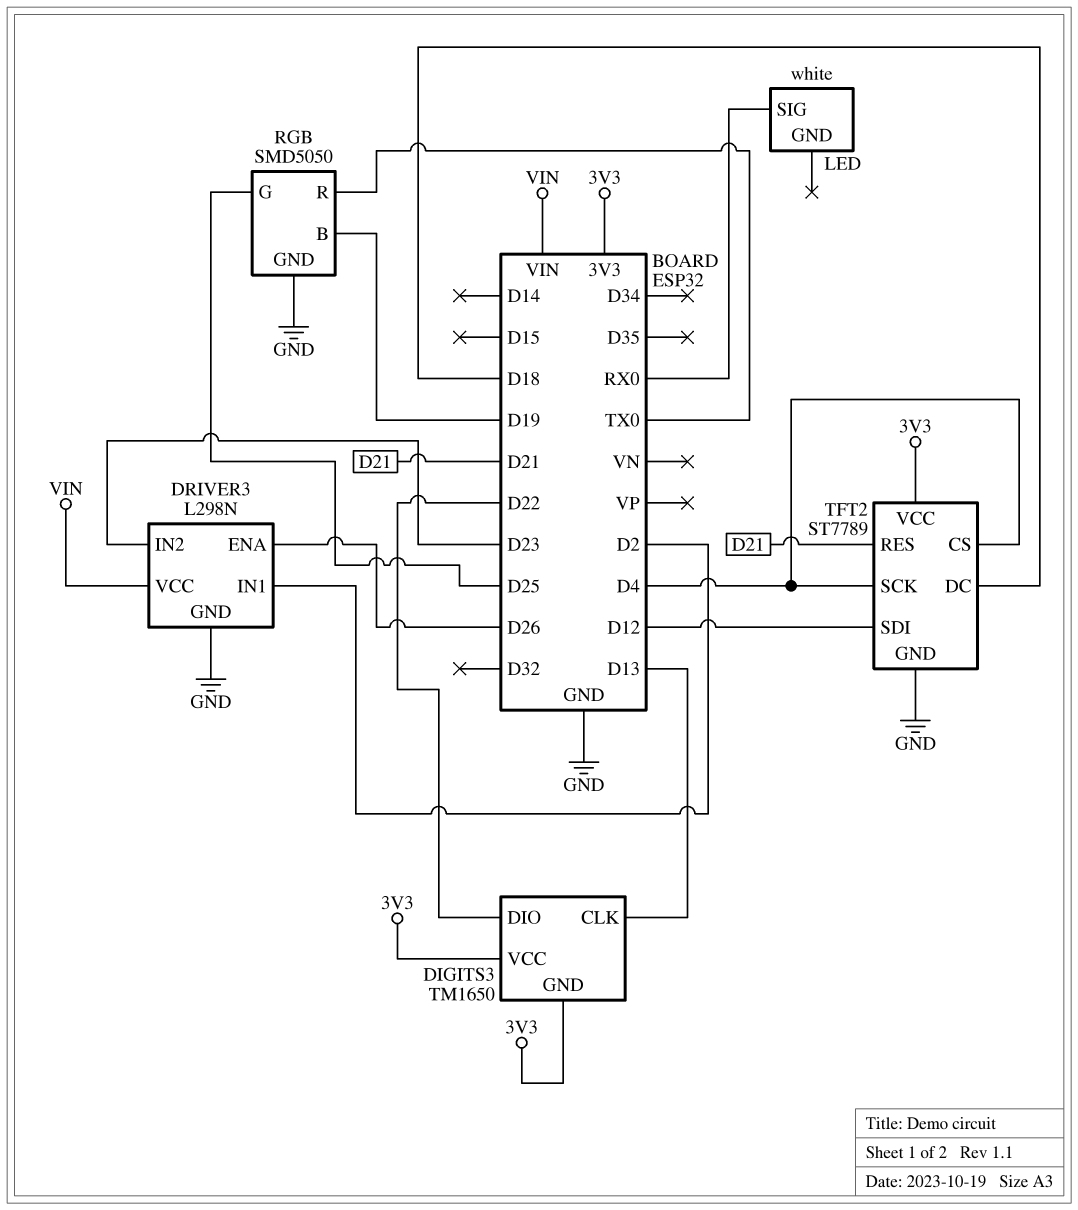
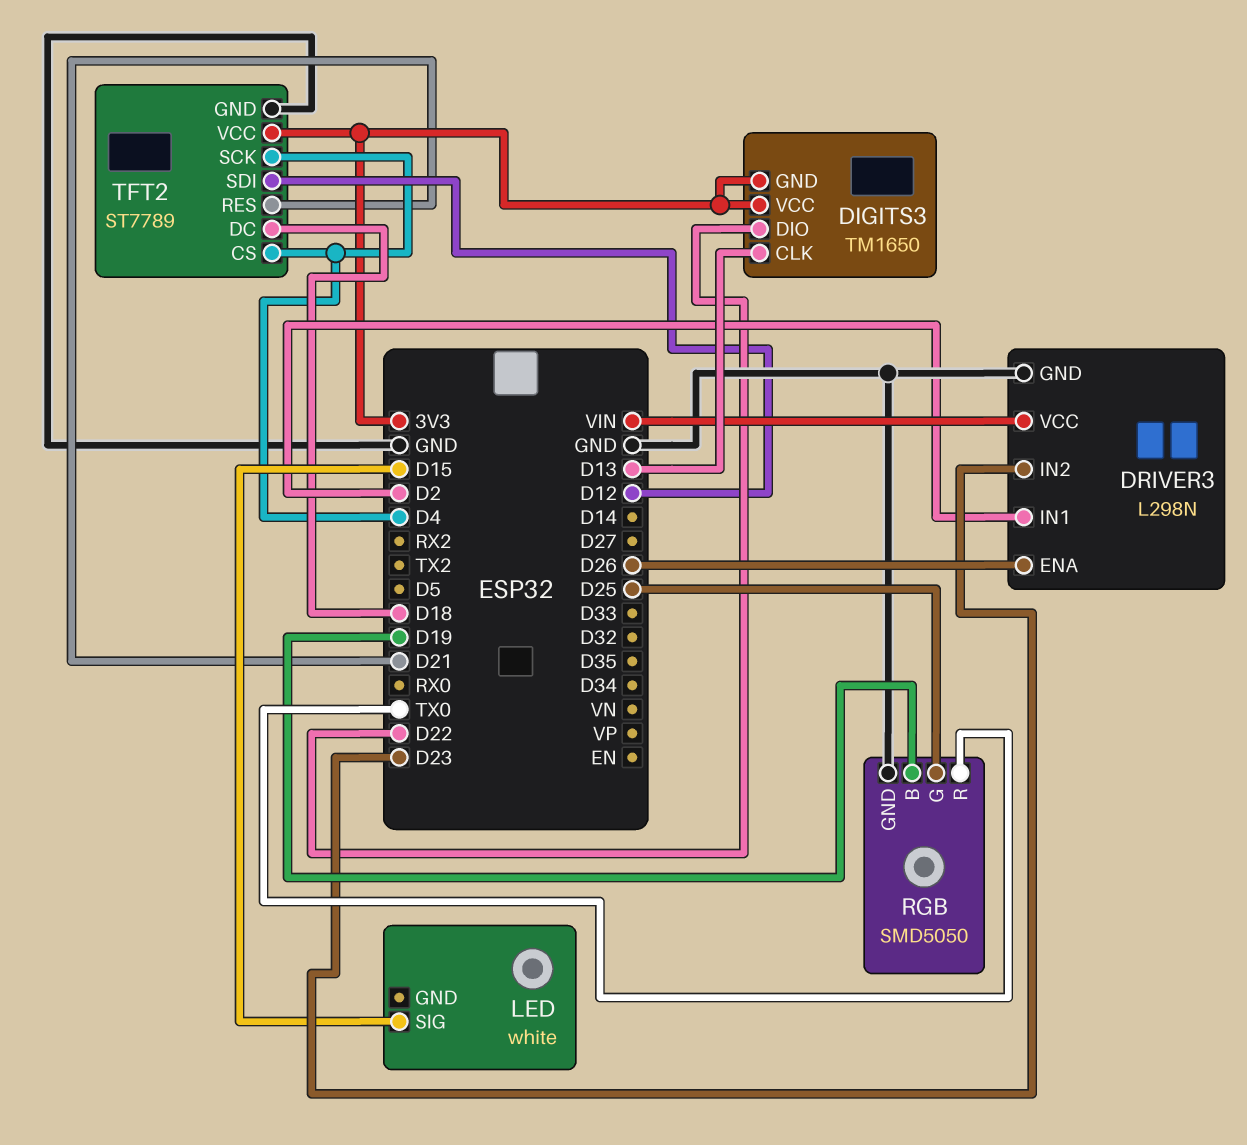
LED pin SIG: RX0 -> D15

